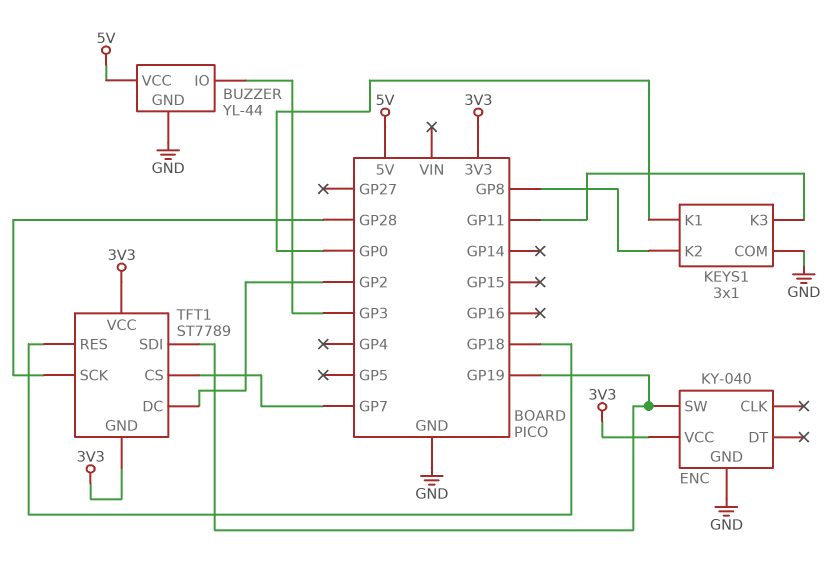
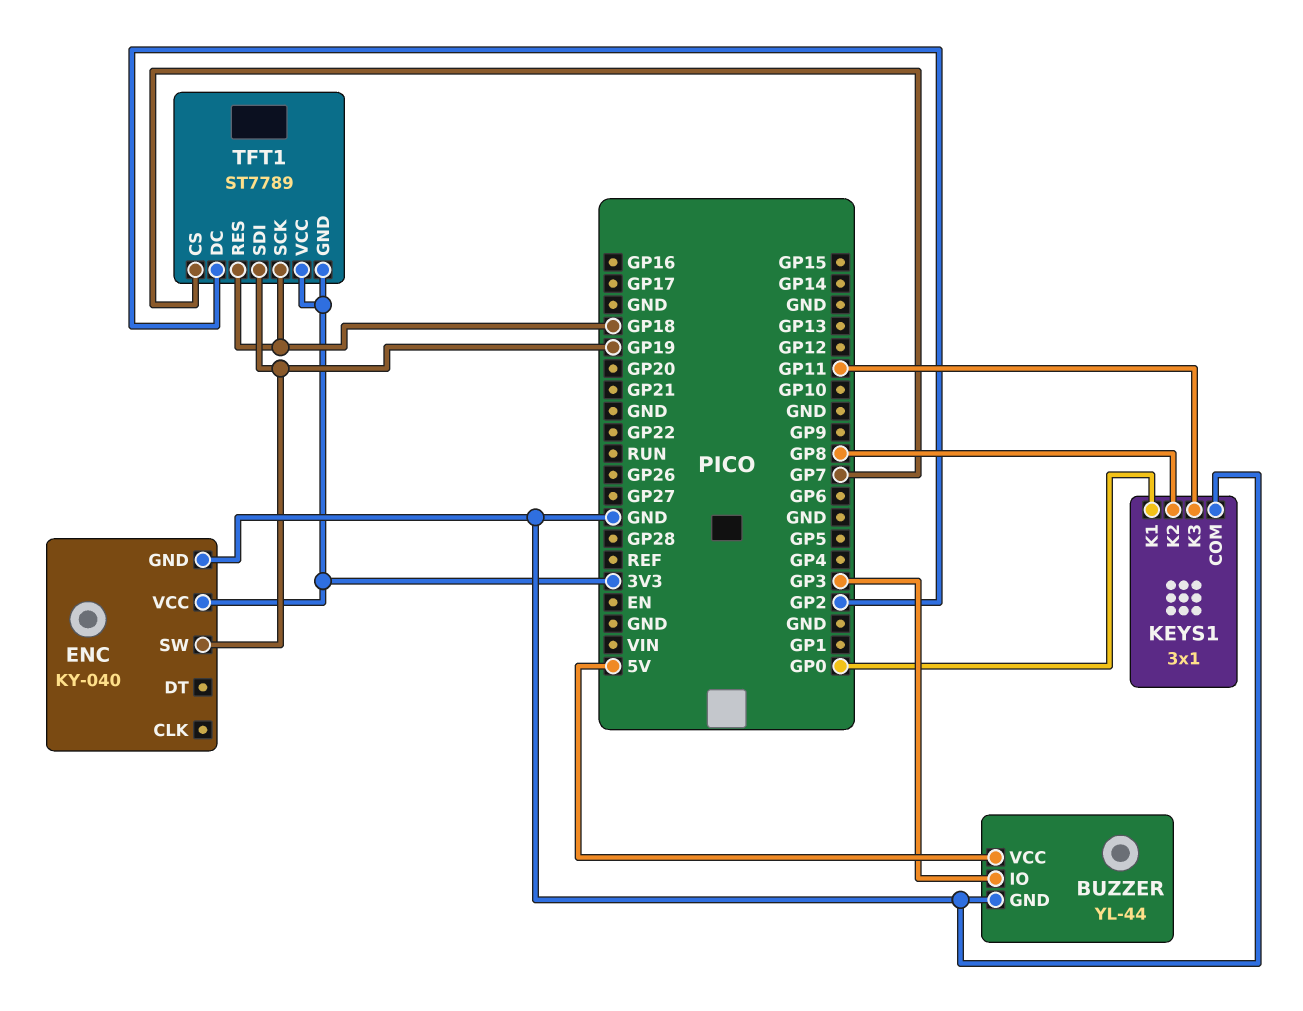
TFT1 pin SCK: GP28 -> GP18

